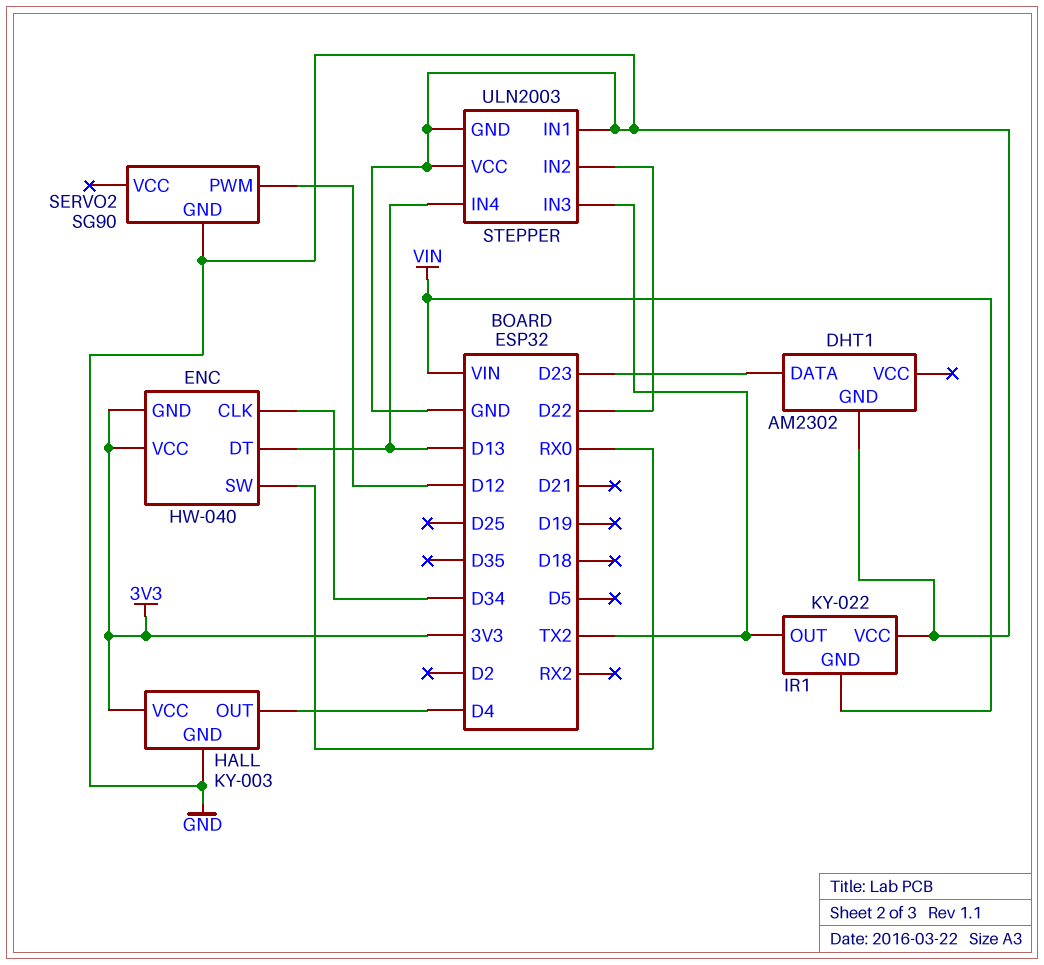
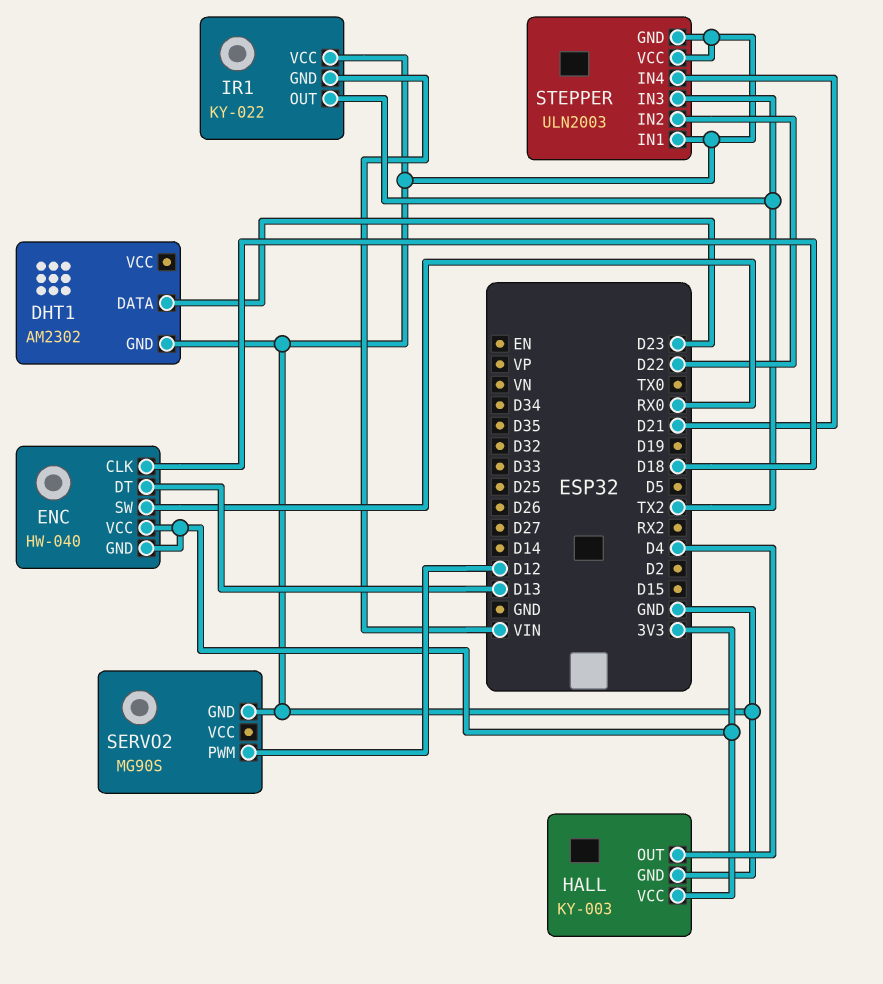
ENC pin CLK: D34 -> D18
SERVO2: SG90 -> MG90S
STEPPER pin IN4: D13 -> D21

